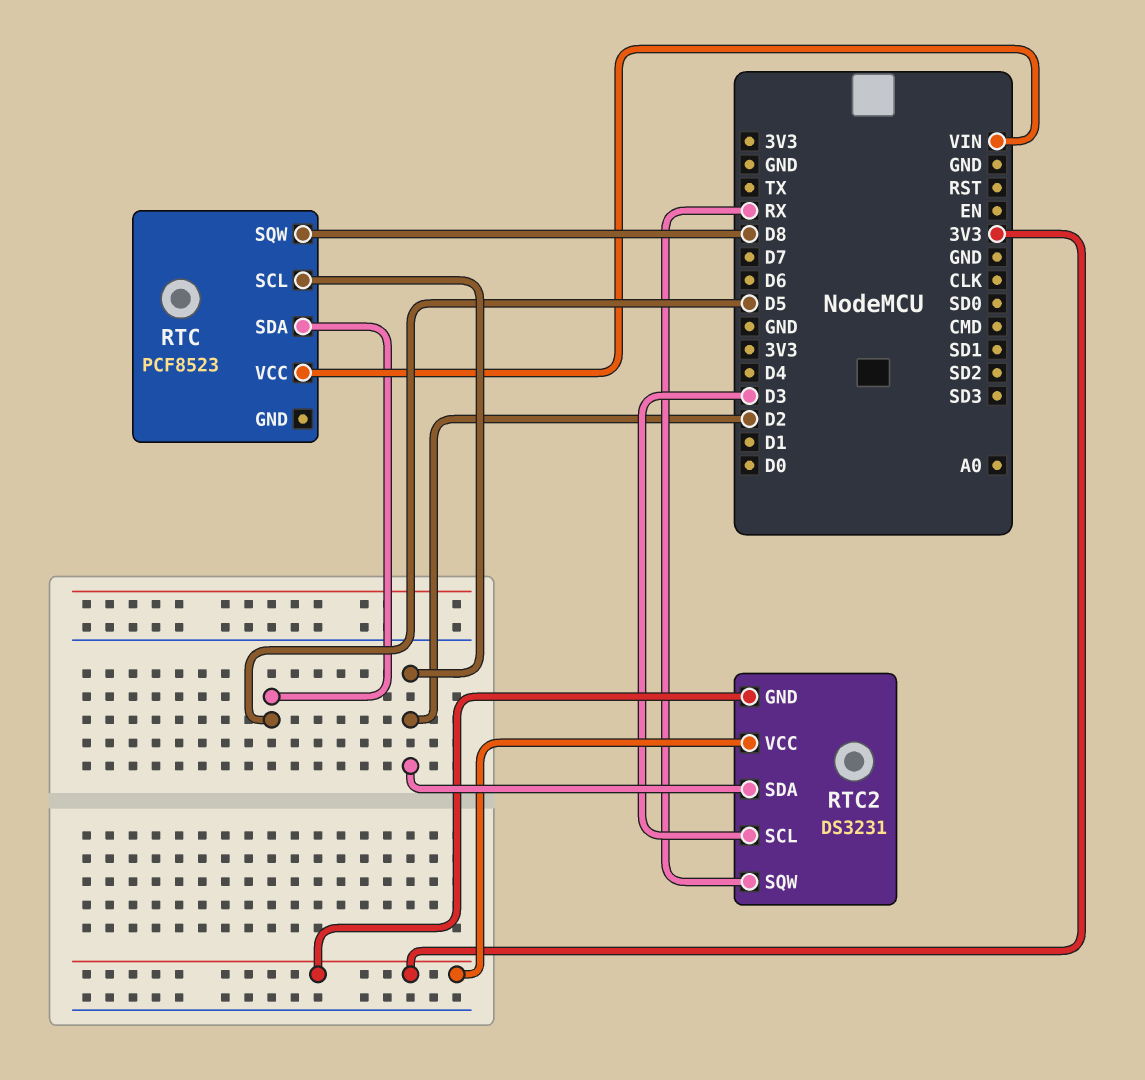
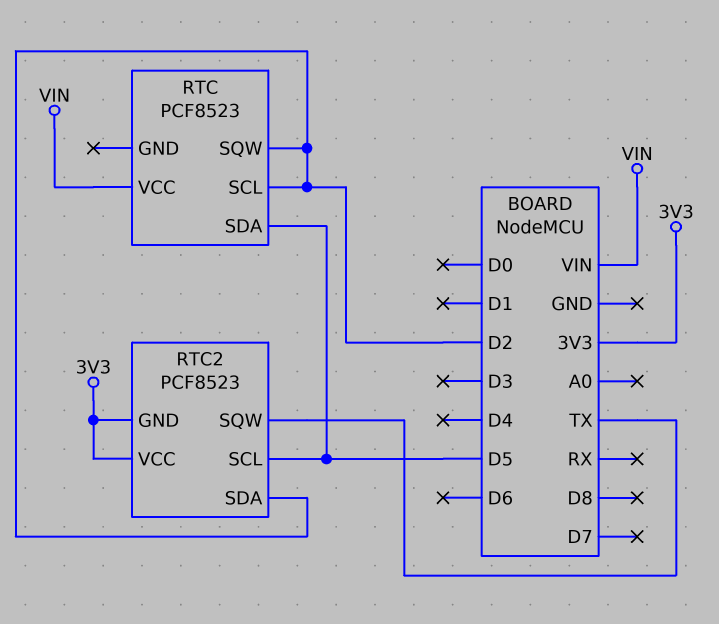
RTC pin SQW: D8 -> D2
RTC2: DS3231 -> PCF8523
RTC2 pin SCL: D3 -> D5
RTC2 pin SQW: RX -> TX

